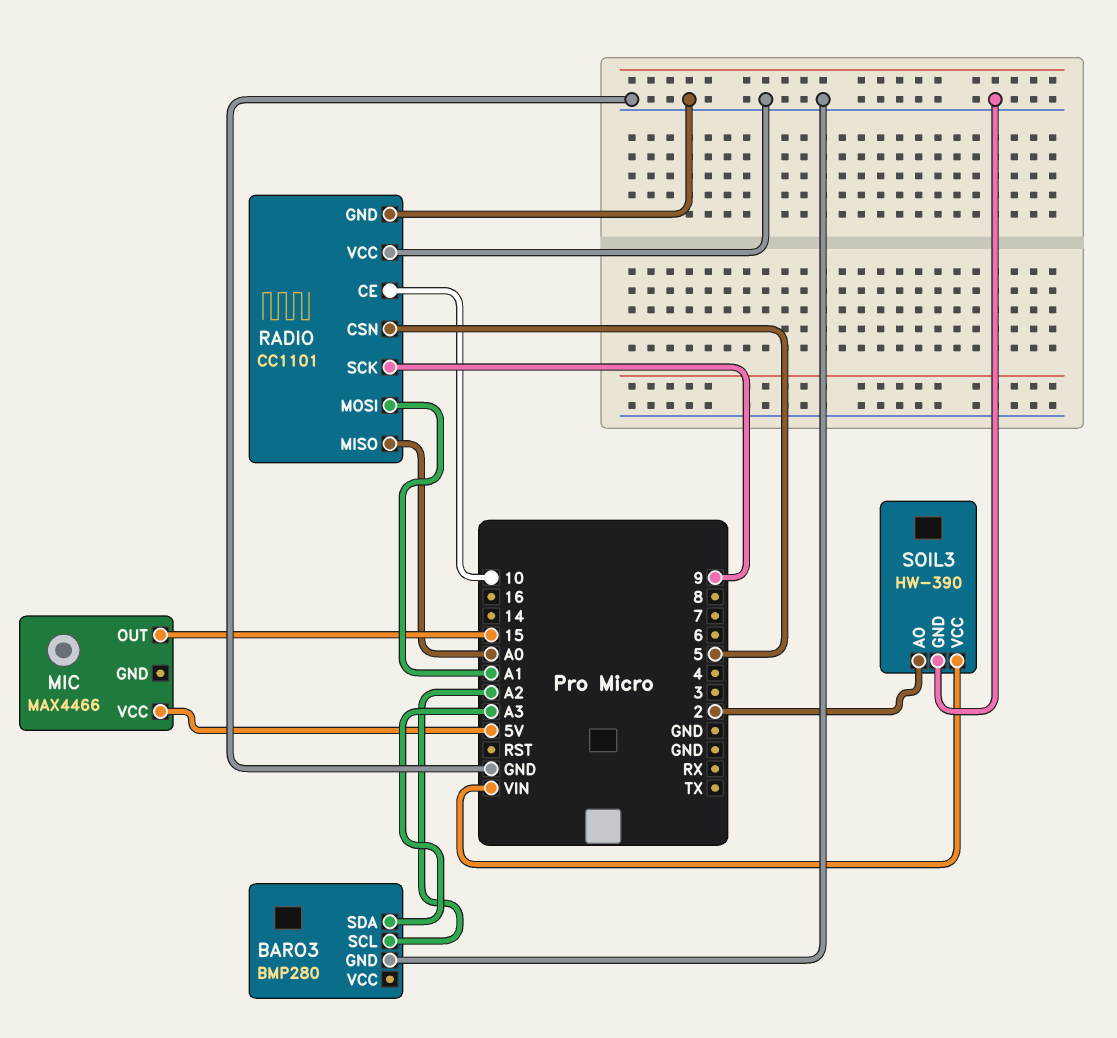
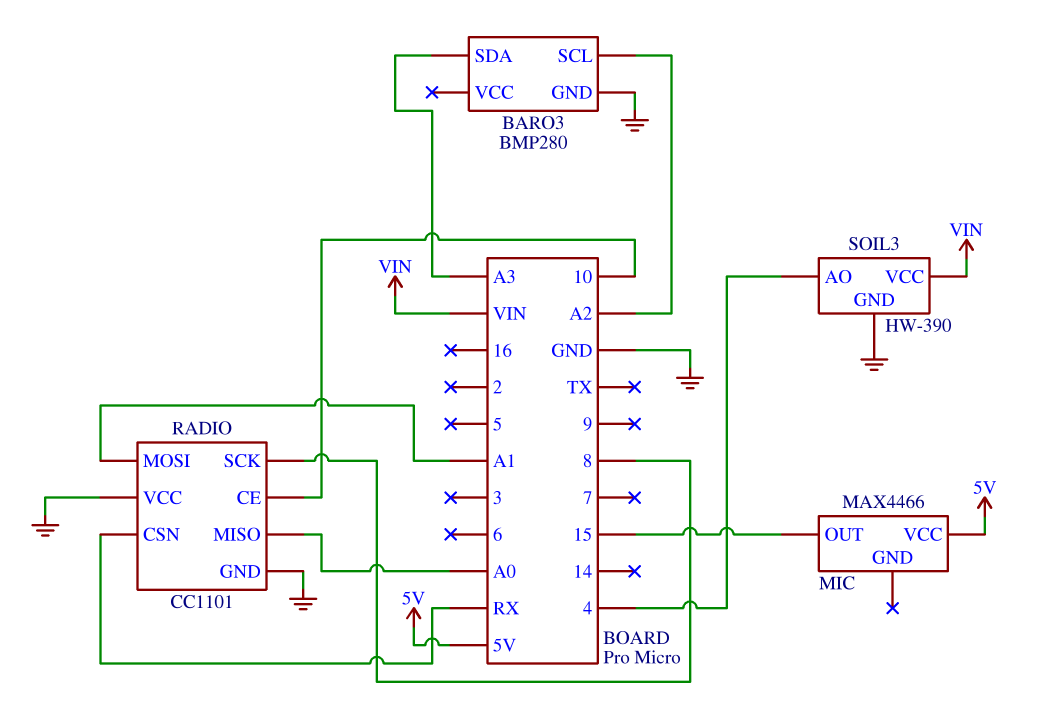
RADIO pin CSN: 5 -> RX
RADIO pin SCK: 9 -> 8
SOIL3 pin AO: 2 -> 4

